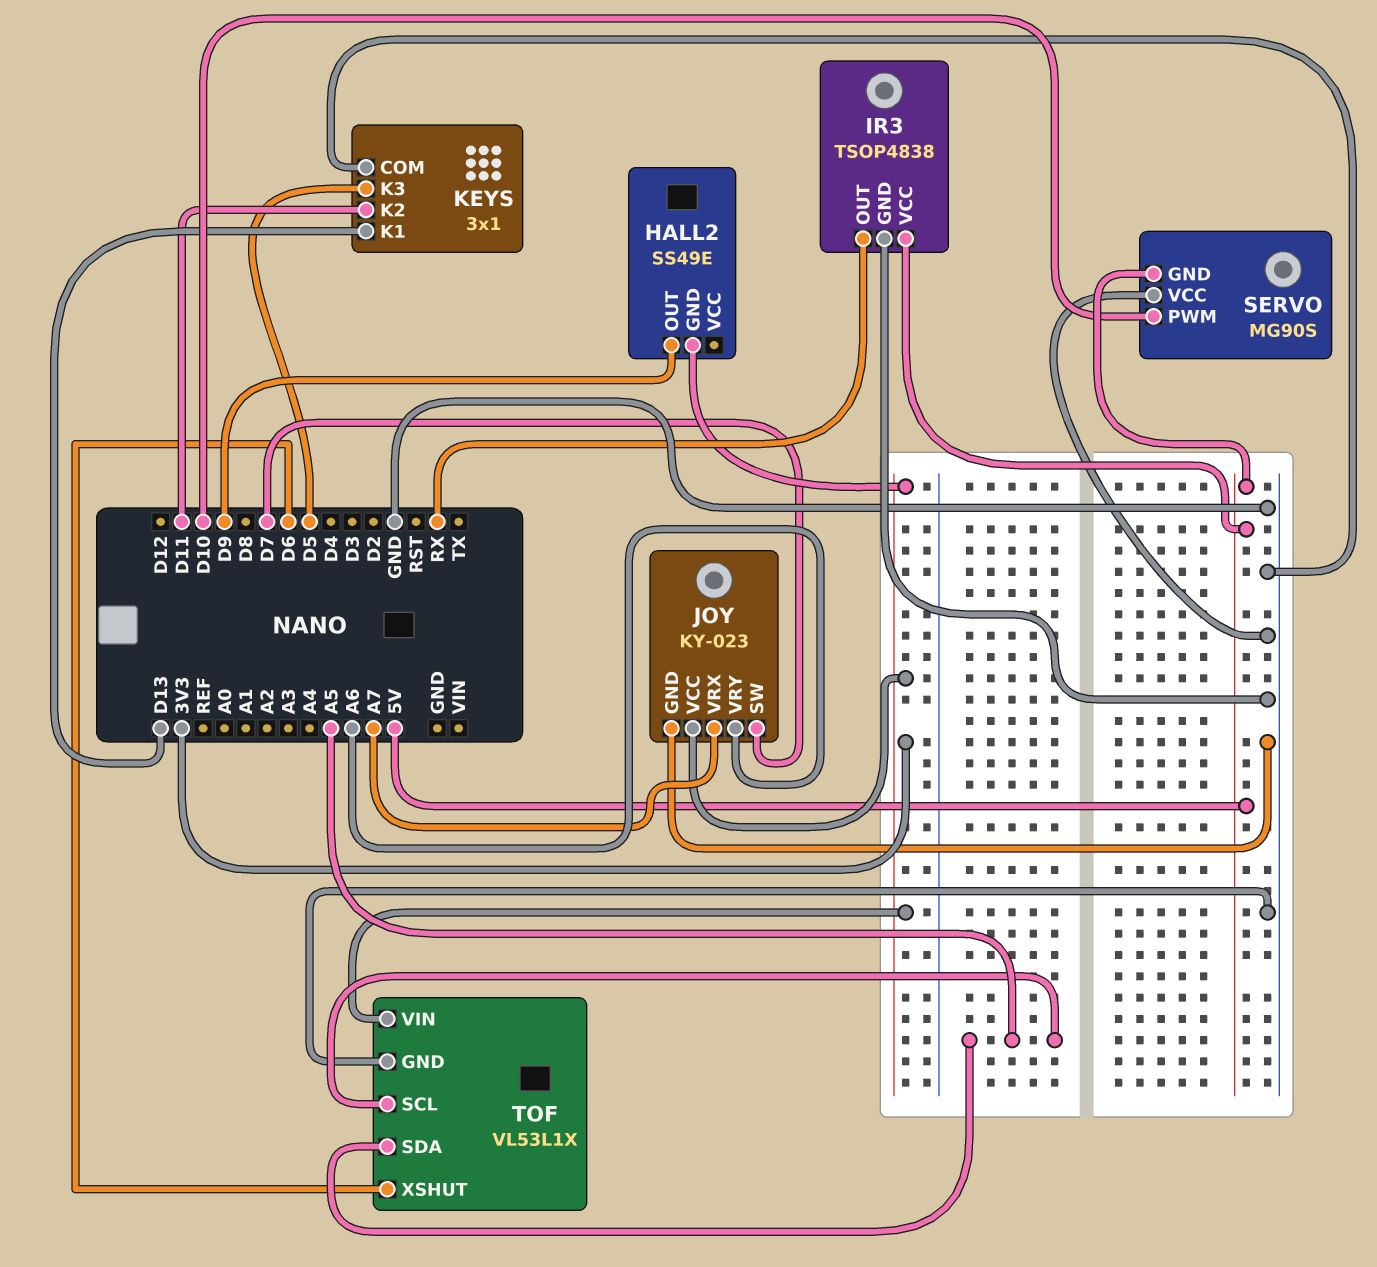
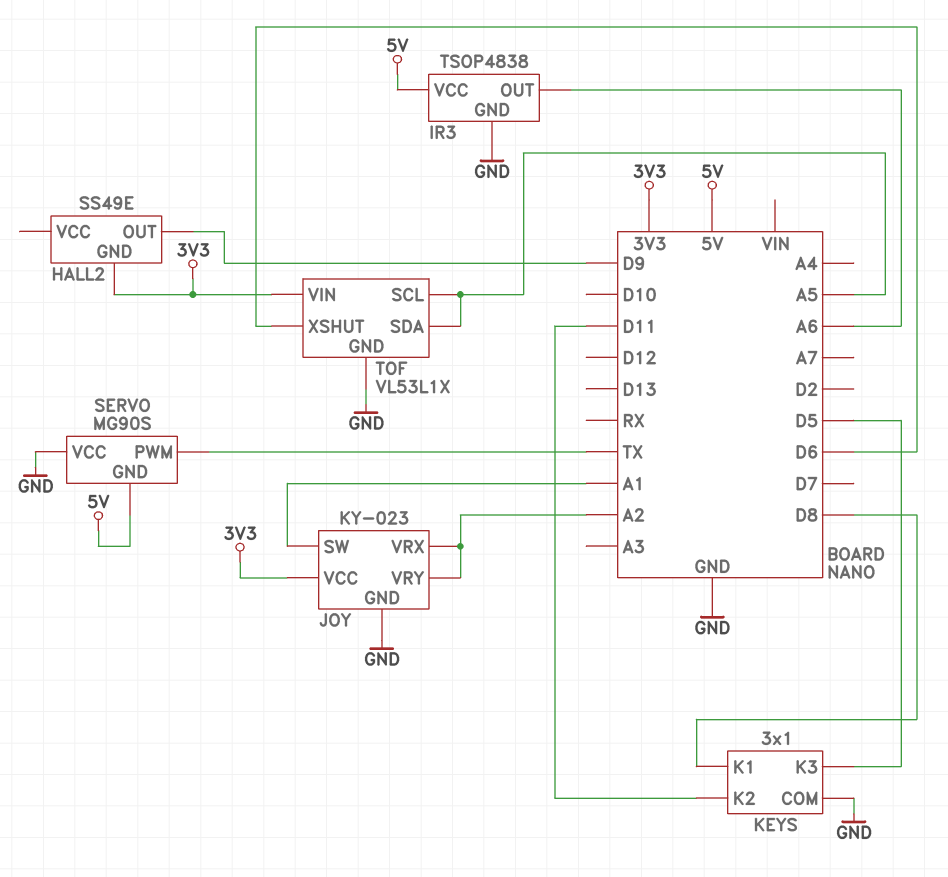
IR3 pin OUT: RX -> A6
JOY pin SW: D7 -> A1
JOY pin VRX: A7 -> A2
JOY pin VRY: A6 -> A2
KEYS pin K1: D13 -> D8
SERVO pin PWM: D10 -> TX

